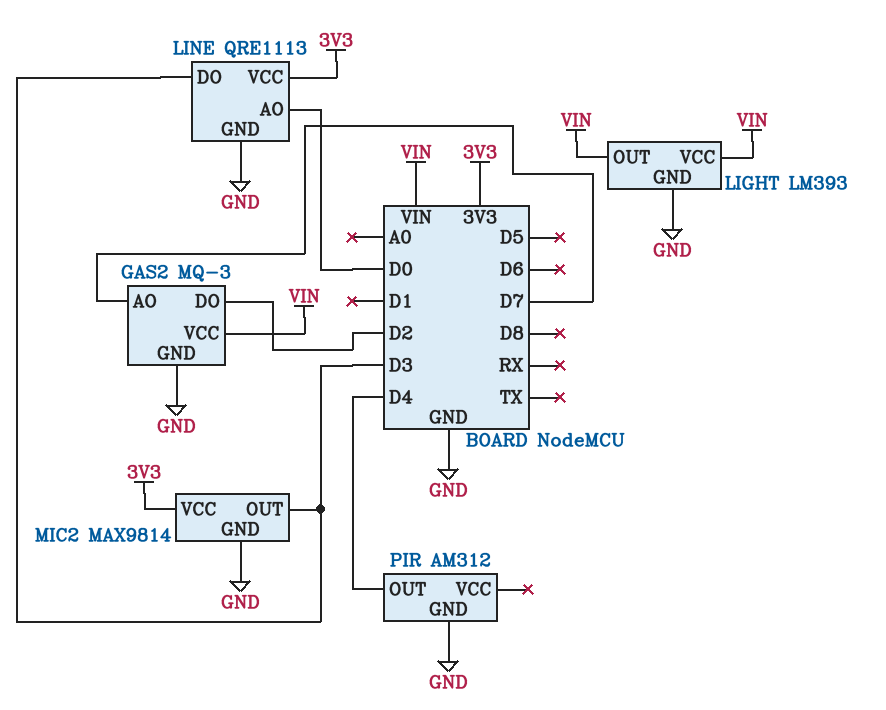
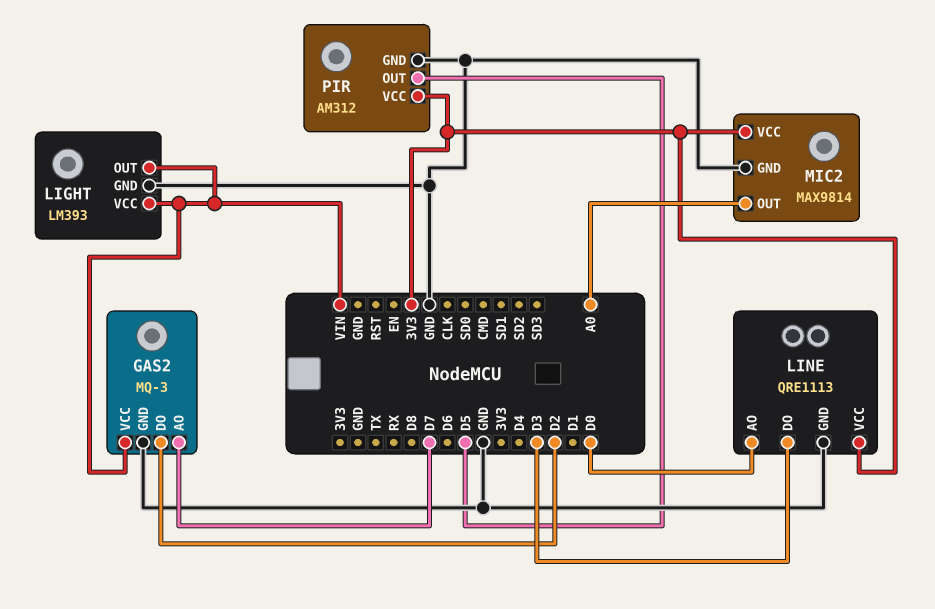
MIC2 pin OUT: D3 -> A0
PIR pin OUT: D4 -> D5
PIR pin VCC: none -> 3V3

